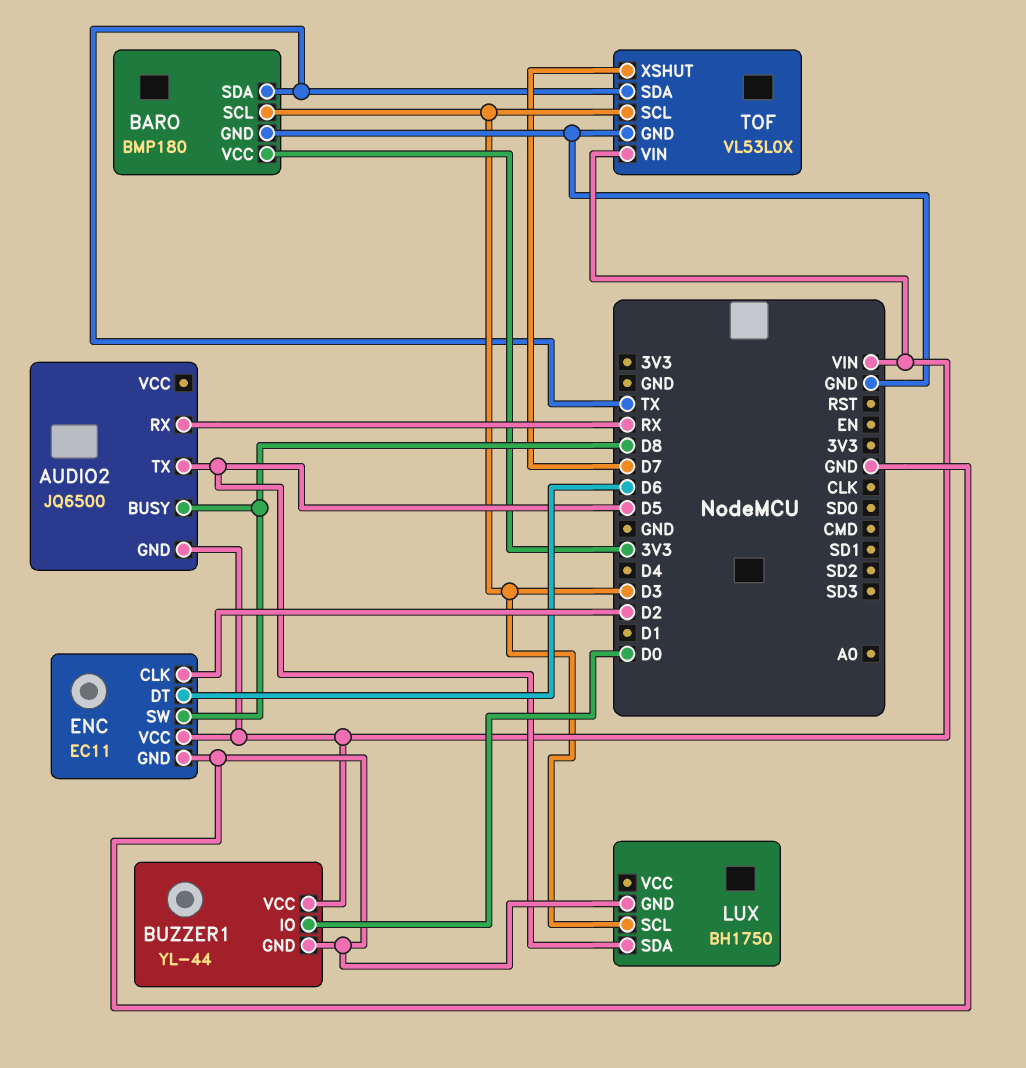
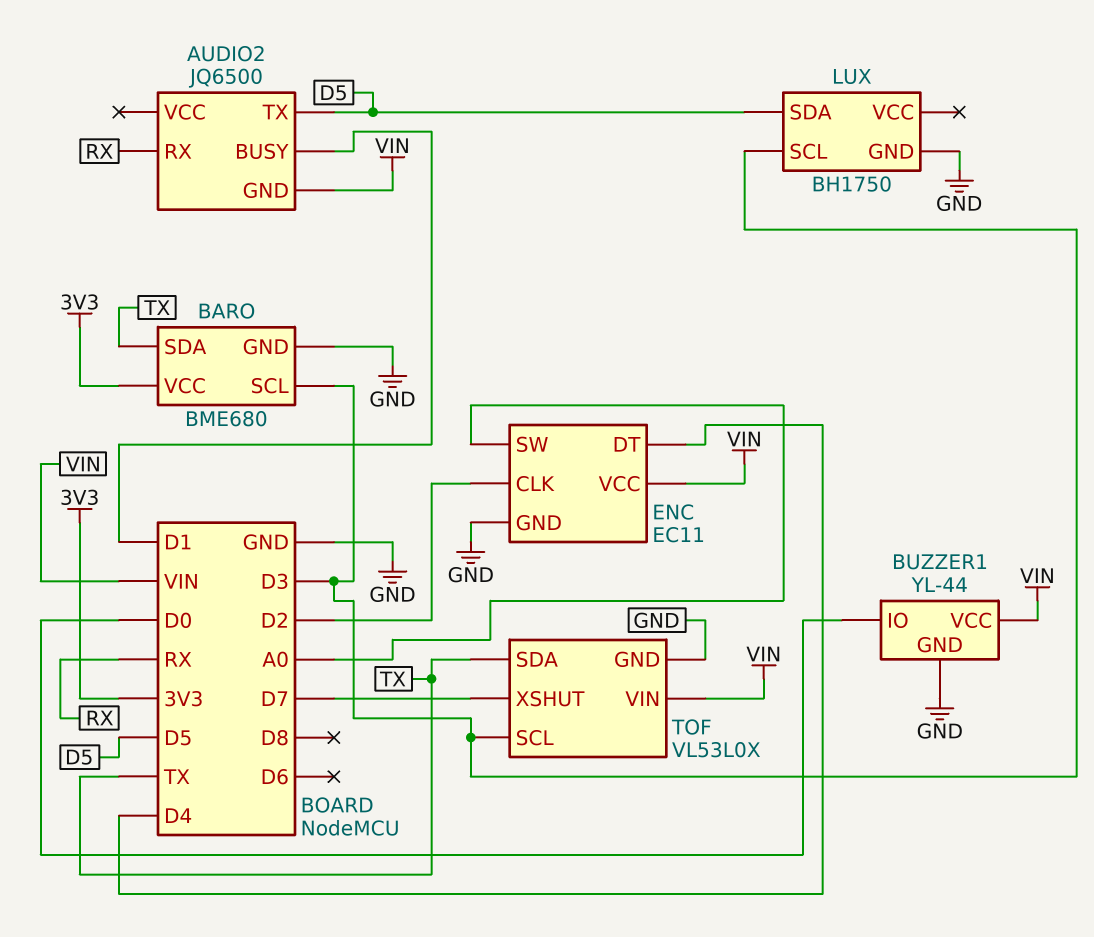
AUDIO2 pin BUSY: D8 -> D1
BARO: BMP180 -> BME680
ENC pin DT: D6 -> D4
ENC pin SW: D8 -> A0

